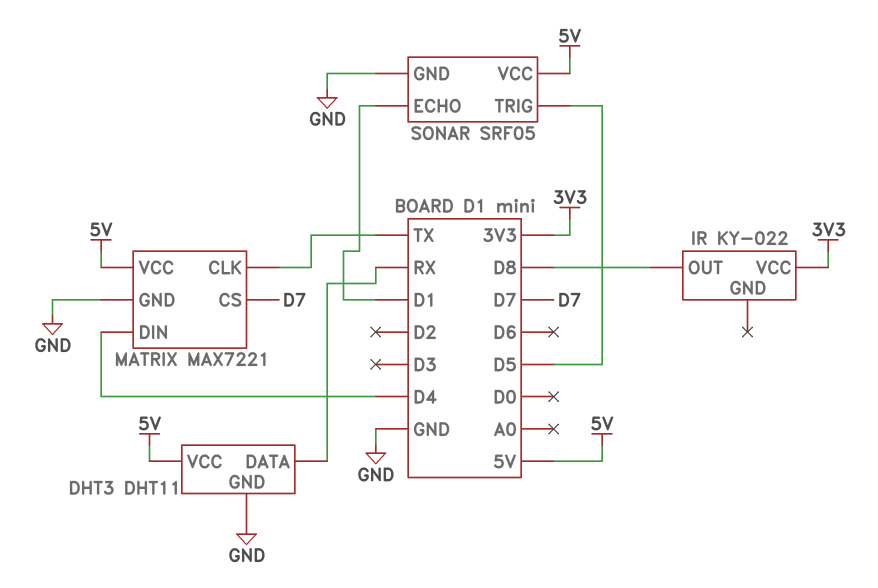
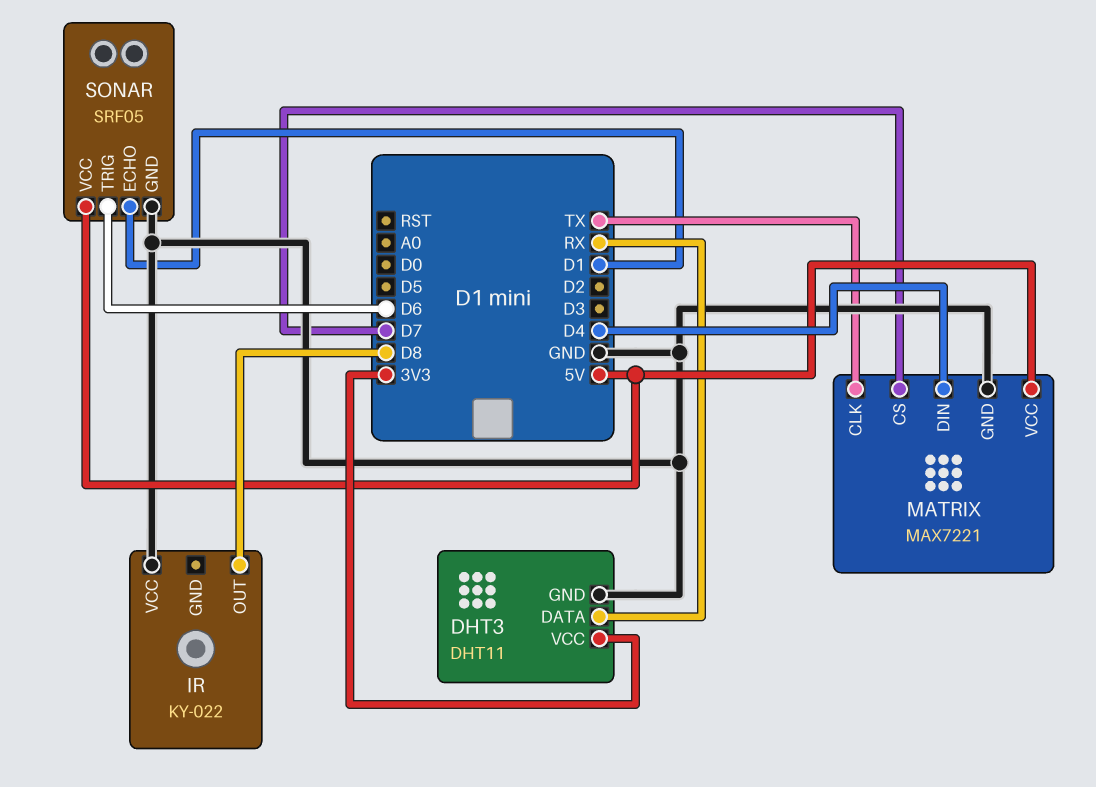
DHT3 pin VCC: 5V -> 3V3
IR pin VCC: 3V3 -> GND
SONAR pin TRIG: D5 -> D6

